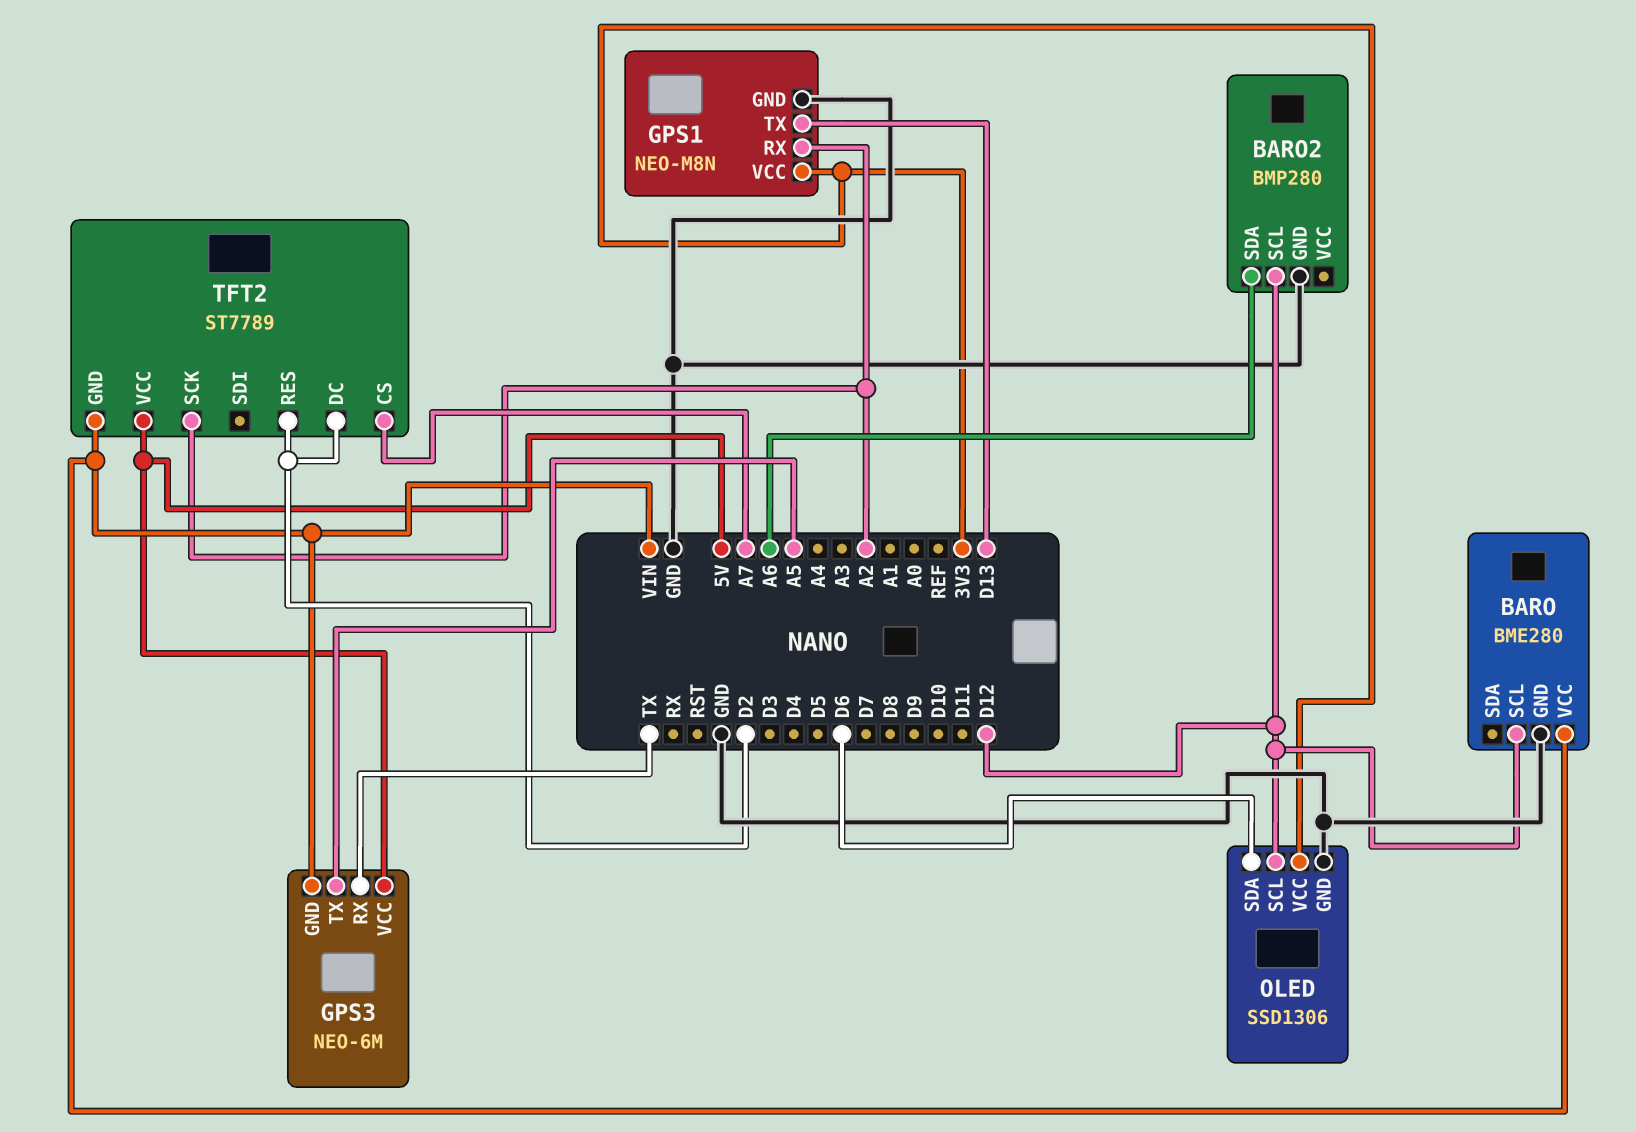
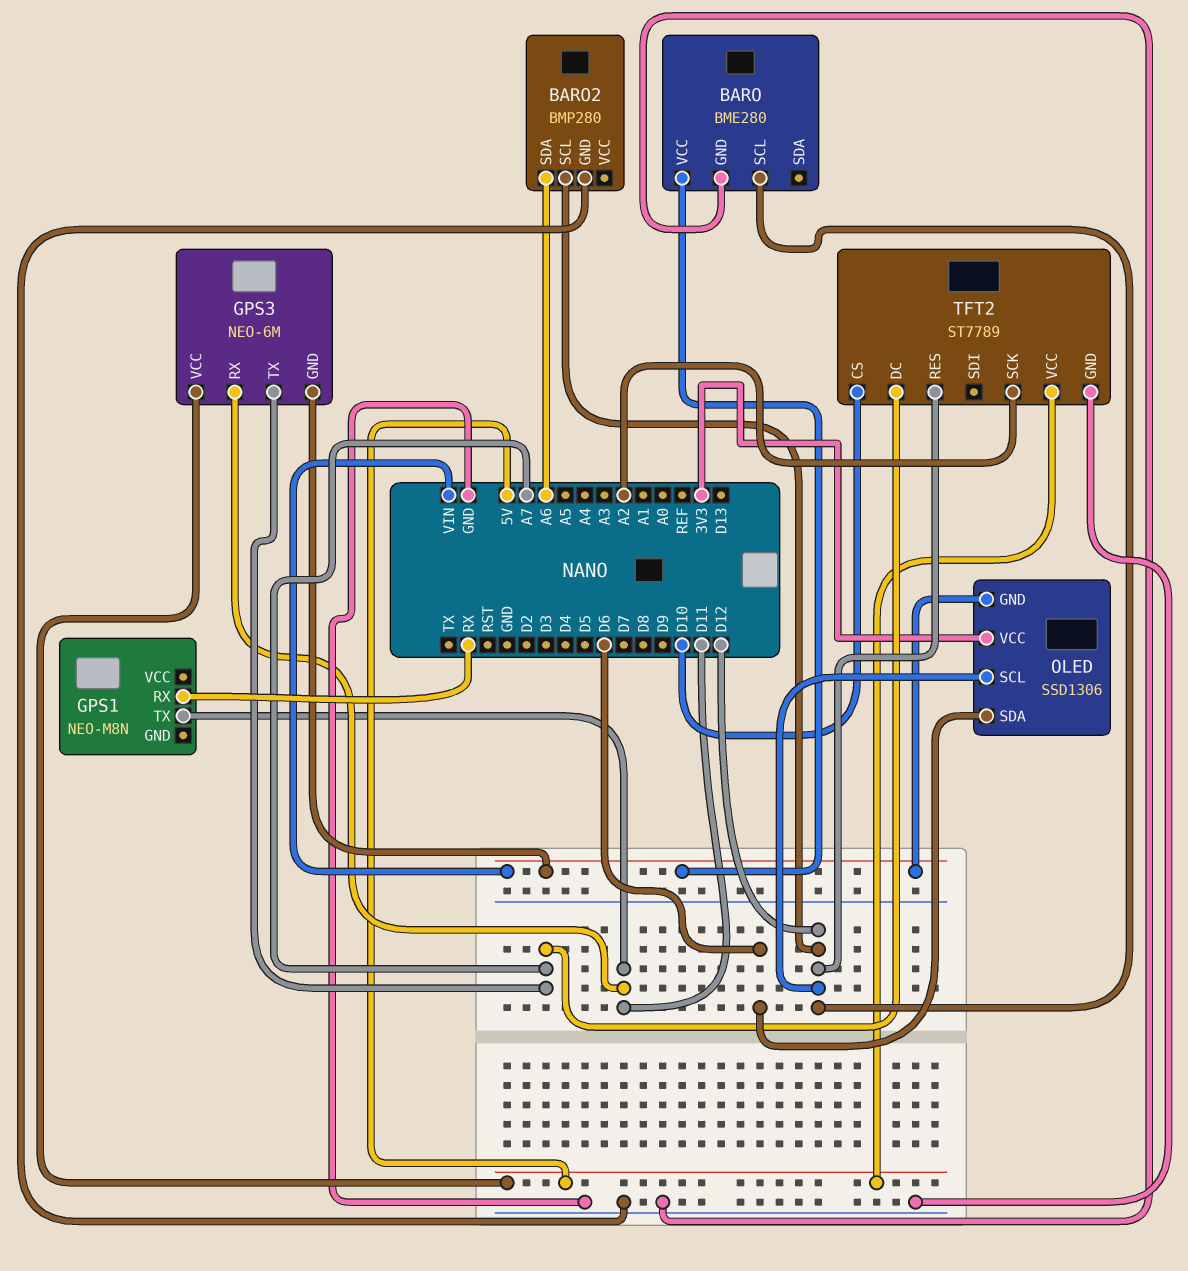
GPS1 pin GND: GND -> none
GPS1 pin RX: A2 -> RX
GPS1 pin TX: D13 -> D11
GPS1 pin VCC: 3V3 -> none
GPS3 pin RX: TX -> D11
GPS3 pin TX: A5 -> A7
OLED pin GND: GND -> VIN
TFT2 pin CS: A7 -> D10
TFT2 pin DC: D2 -> A7
TFT2 pin GND: VIN -> GND
TFT2 pin RES: D2 -> D12

